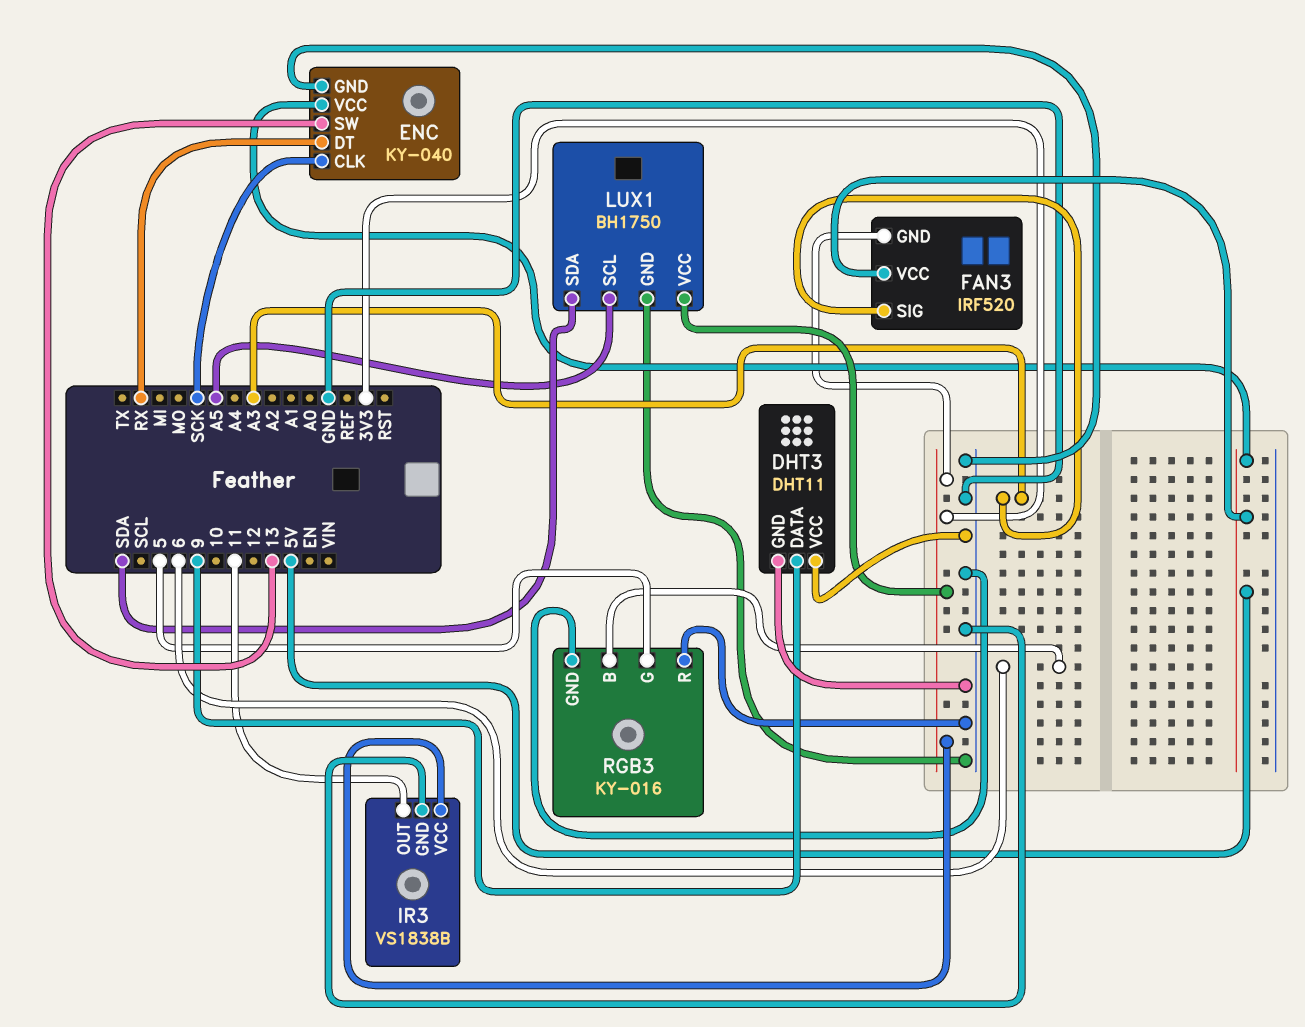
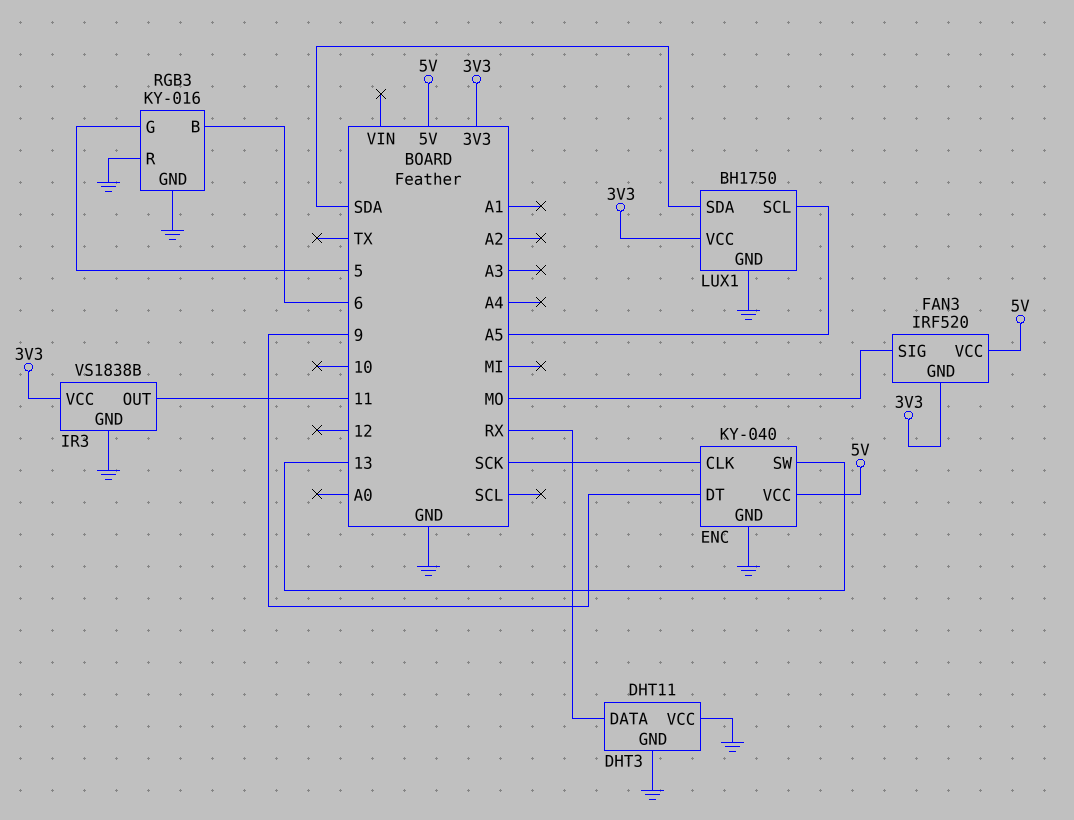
DHT3 pin DATA: 9 -> RX
ENC pin DT: RX -> 9
FAN3 pin SIG: A3 -> MO

